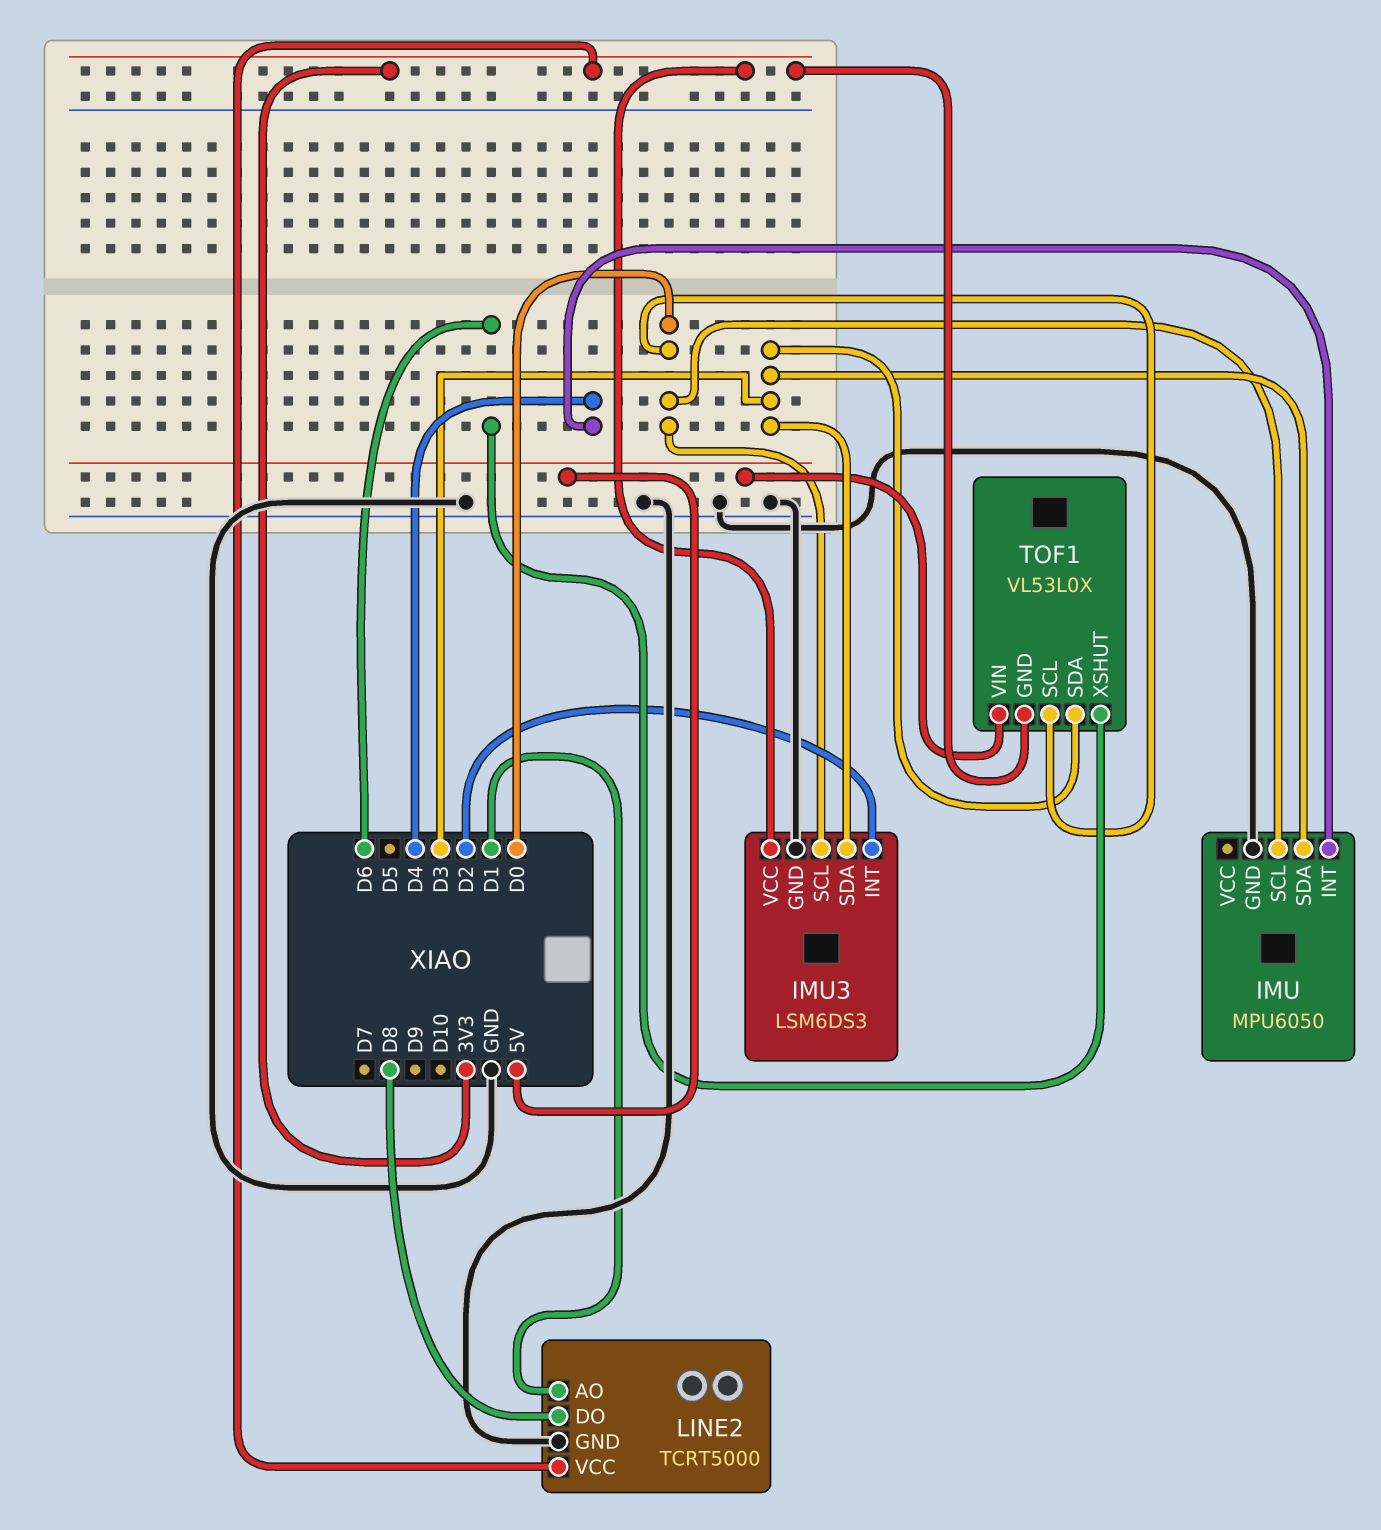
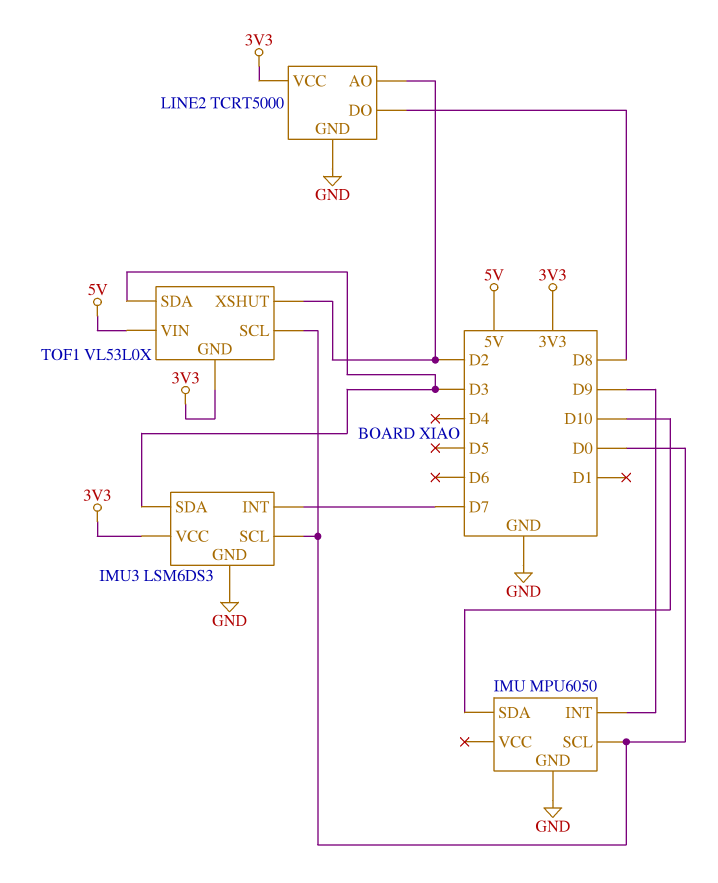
IMU pin INT: D4 -> D9
IMU pin SDA: D3 -> D10
IMU3 pin INT: D2 -> D7
LINE2 pin AO: D1 -> D2
TOF1 pin XSHUT: D6 -> D2

